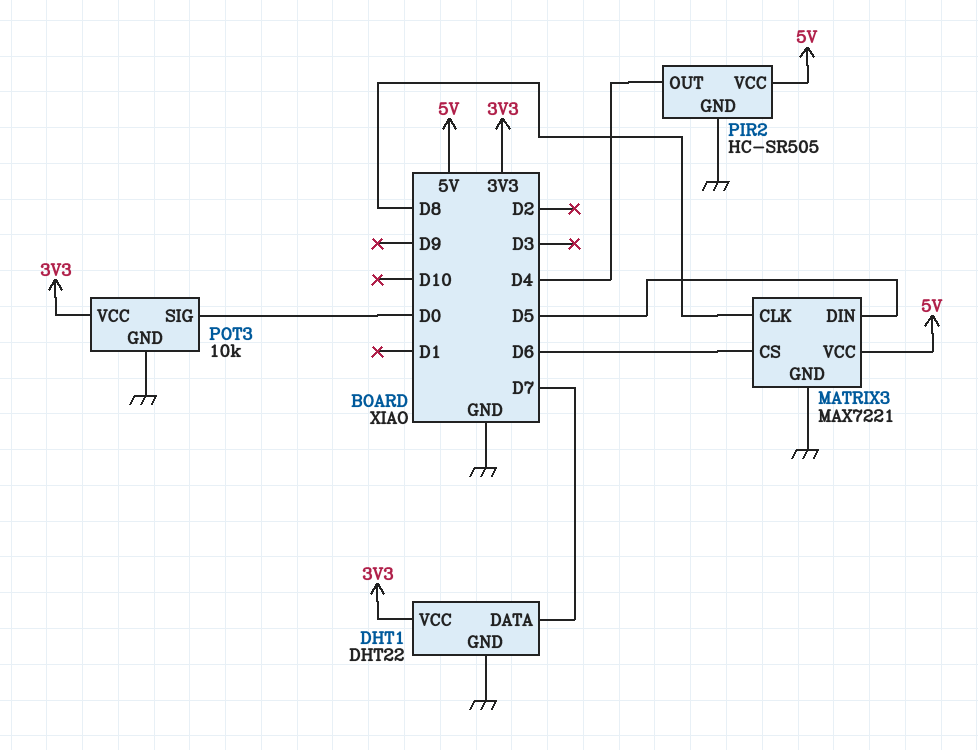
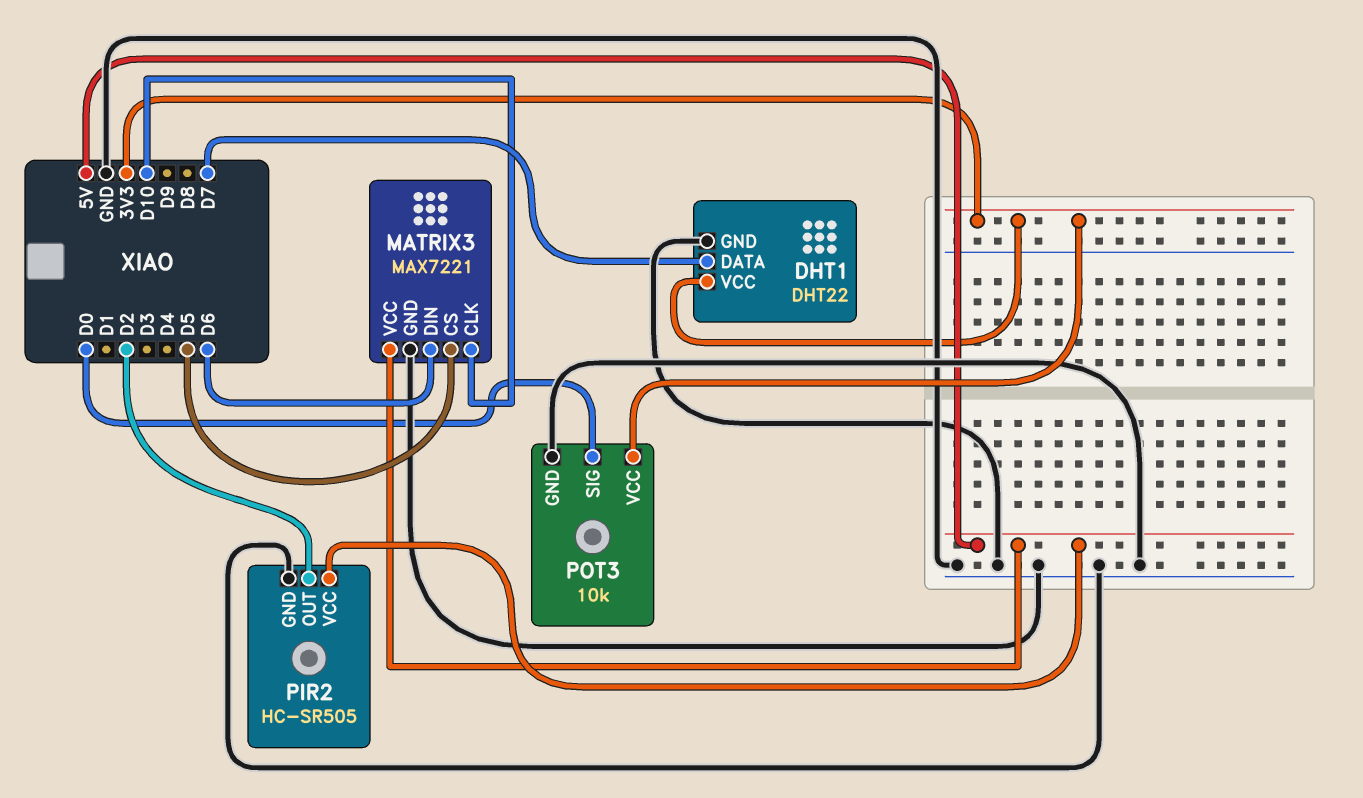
MATRIX3 pin CLK: D8 -> D10
MATRIX3 pin CS: D6 -> D5
MATRIX3 pin DIN: D5 -> D6
PIR2 pin OUT: D4 -> D2

